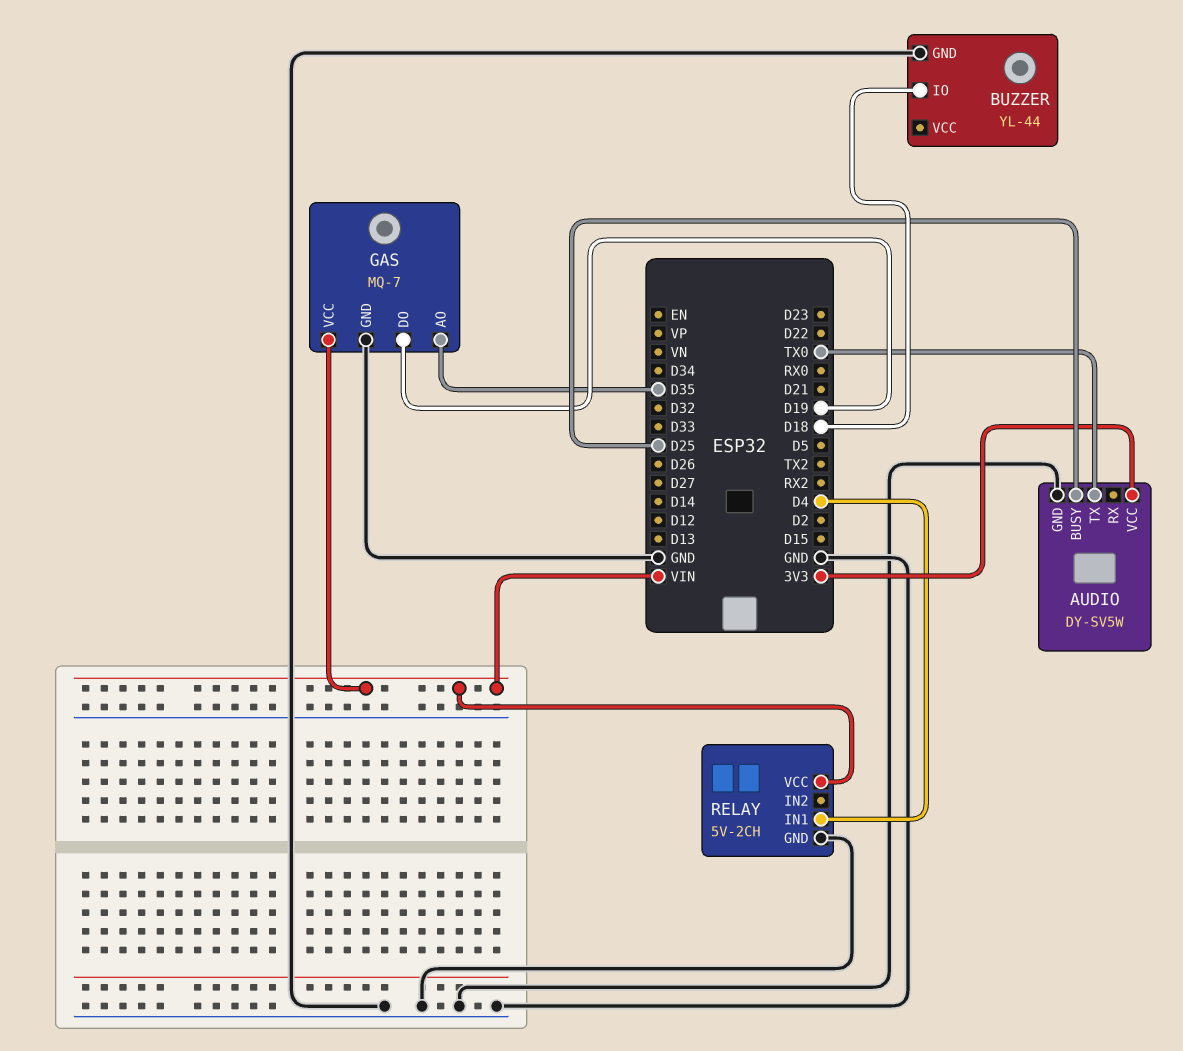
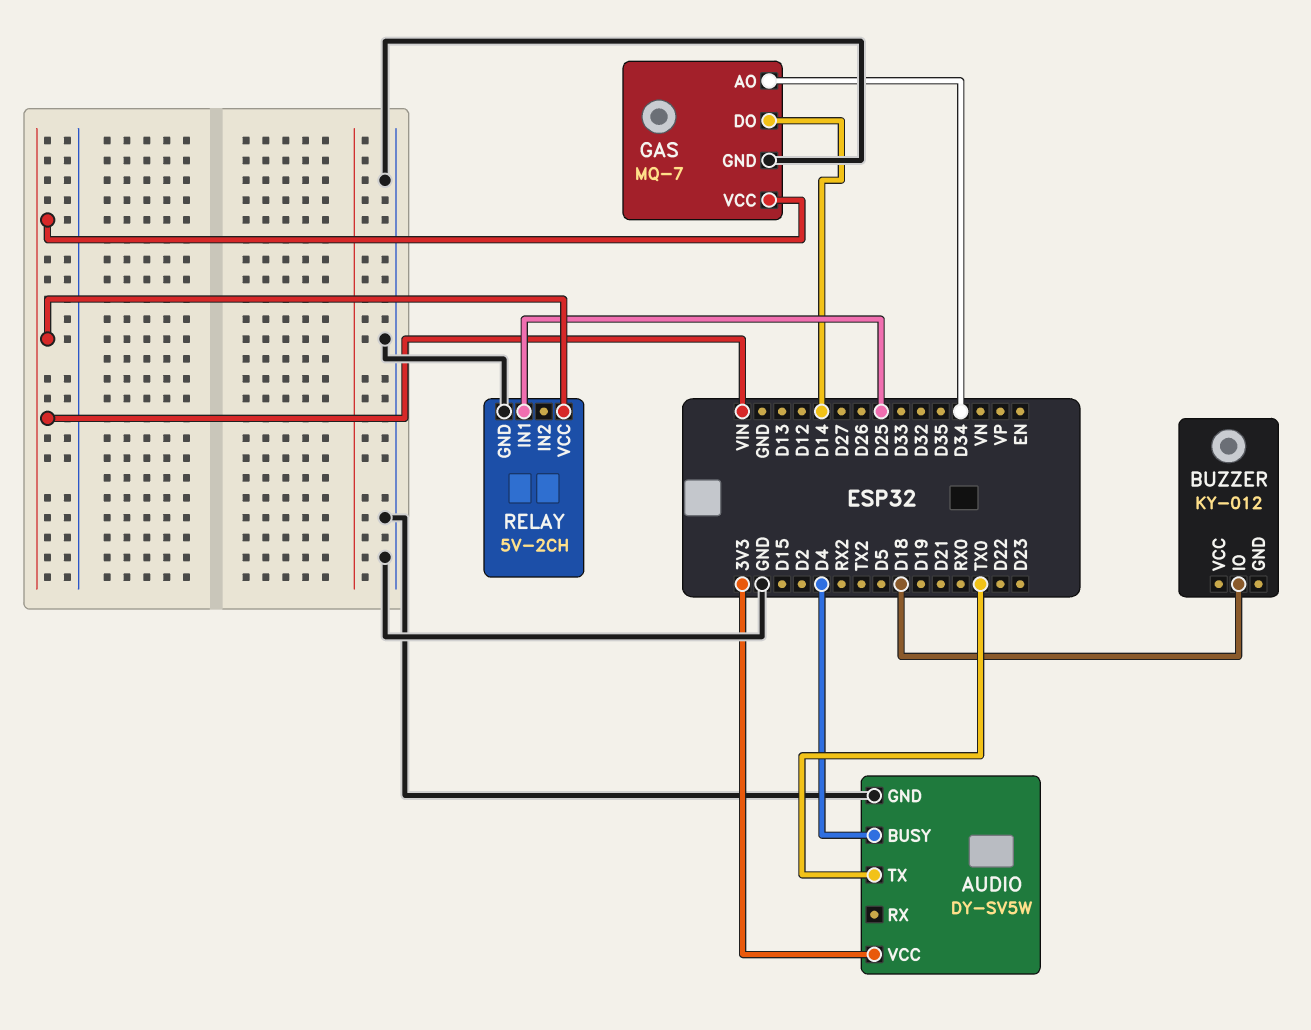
AUDIO pin BUSY: D25 -> D4
BUZZER: YL-44 -> KY-012
BUZZER pin GND: GND -> none
GAS pin AO: D35 -> D34
GAS pin DO: D19 -> D14
RELAY pin IN1: D4 -> D25

